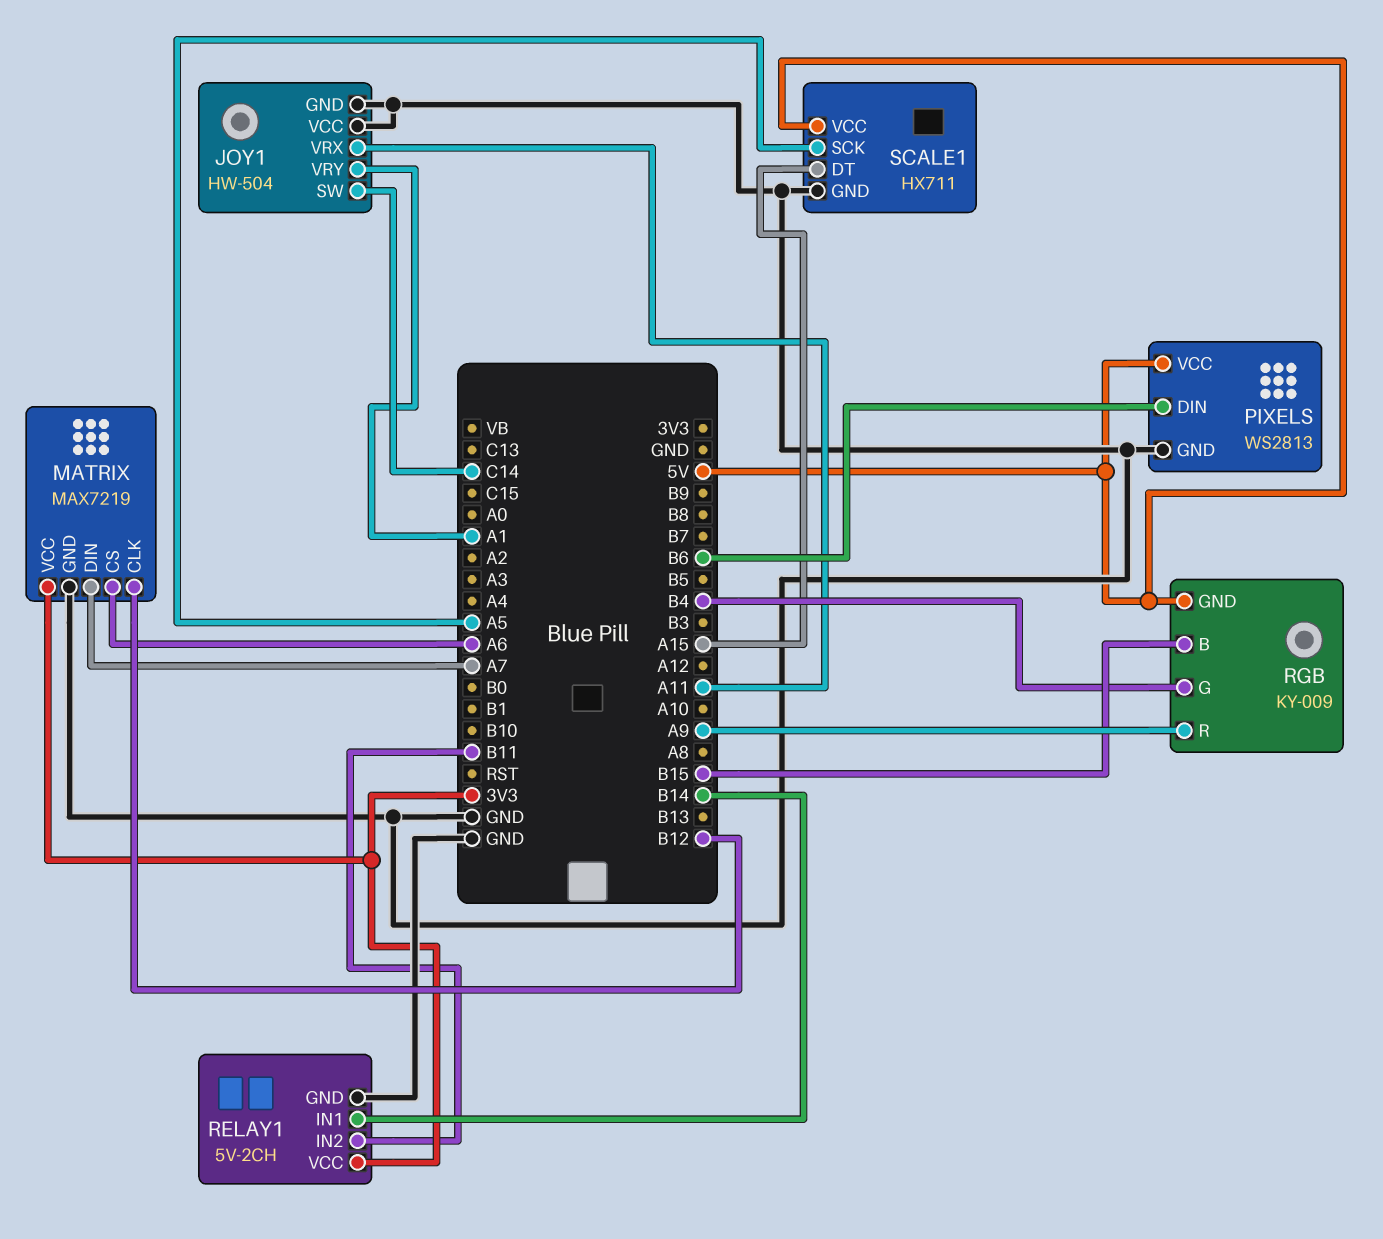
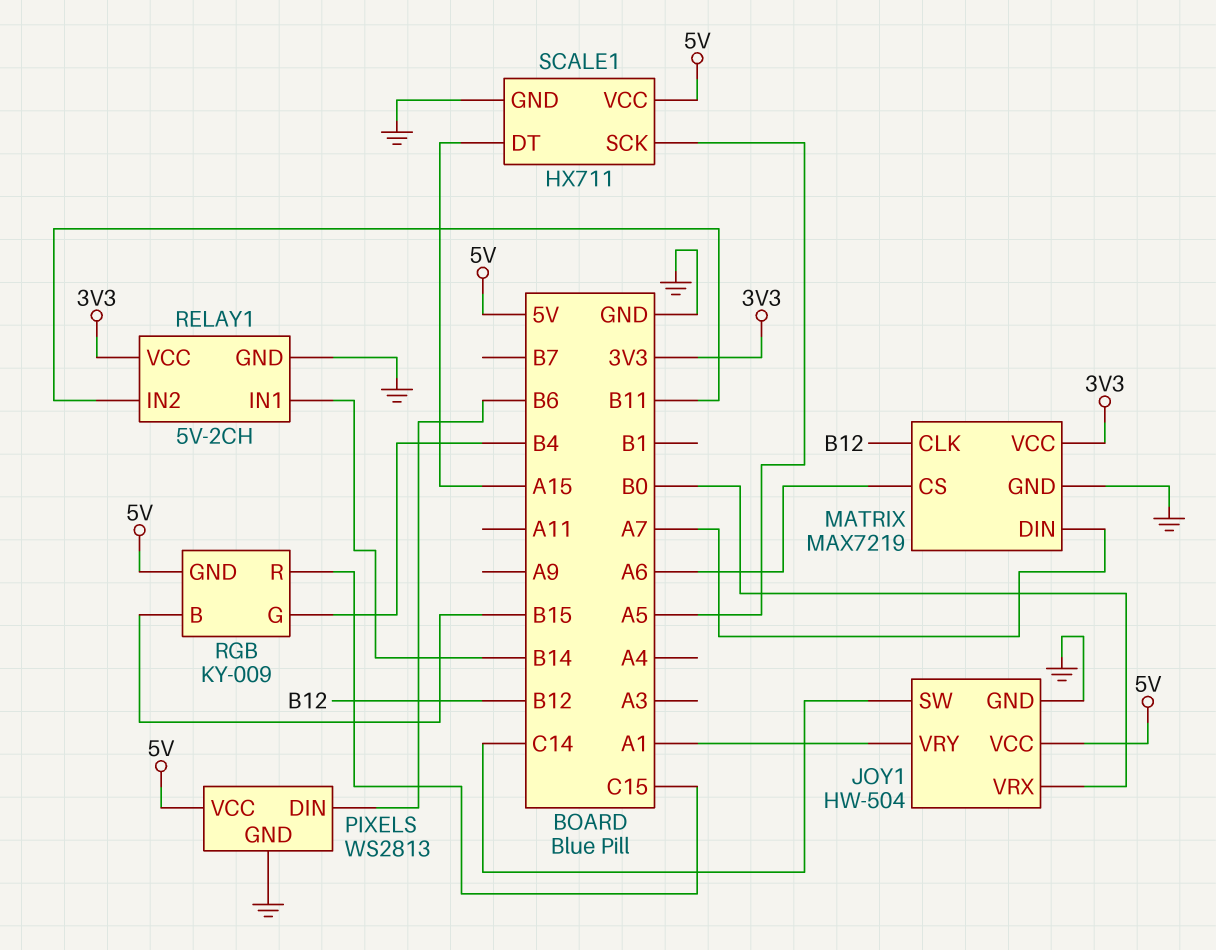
JOY1 pin VCC: GND -> 5V
JOY1 pin VRX: A11 -> B0
RGB pin R: A9 -> C15

